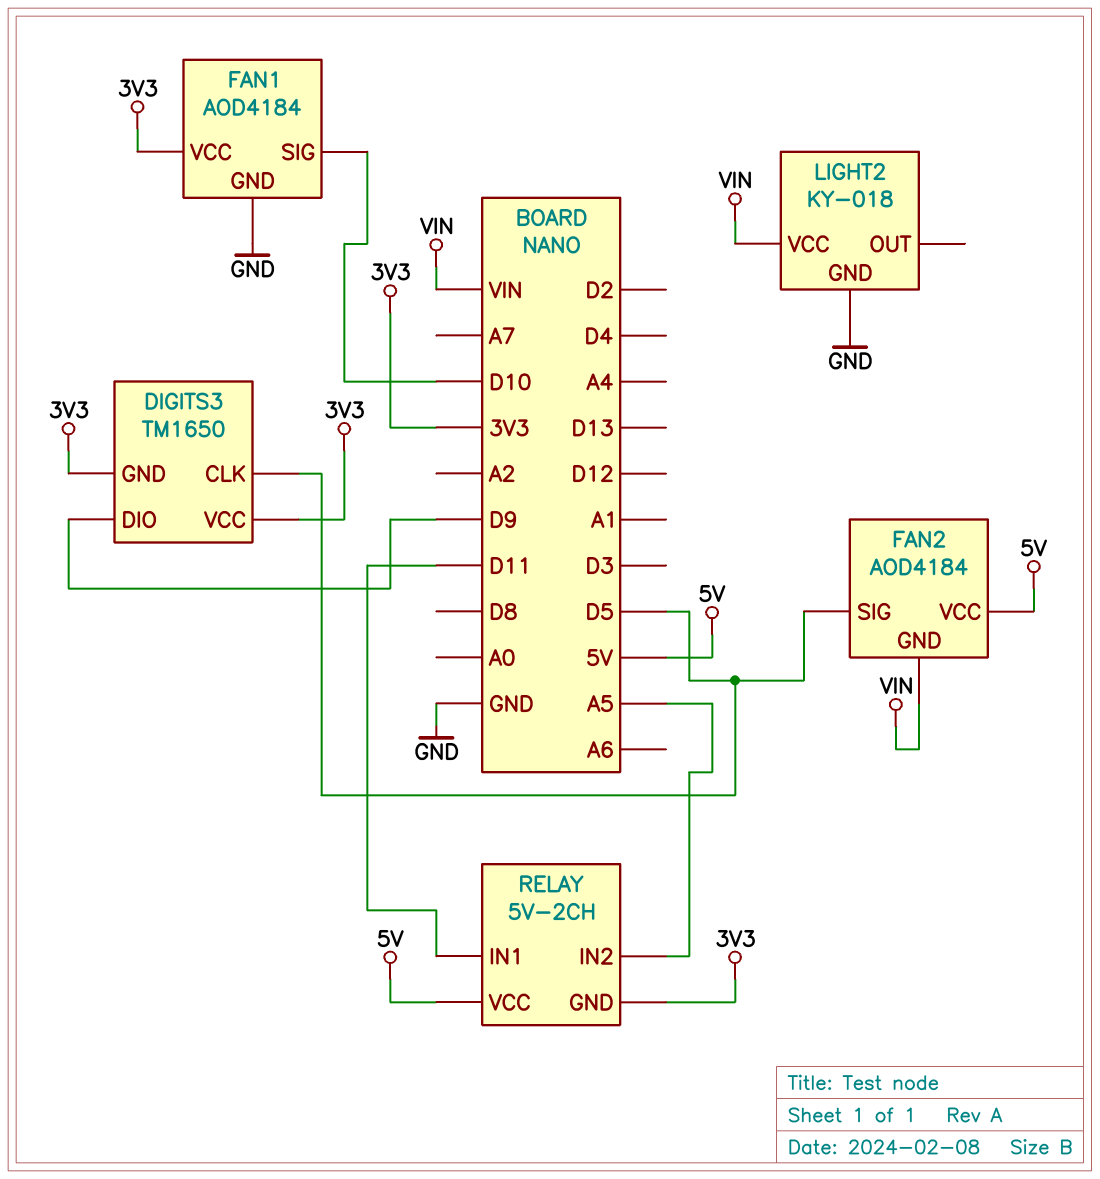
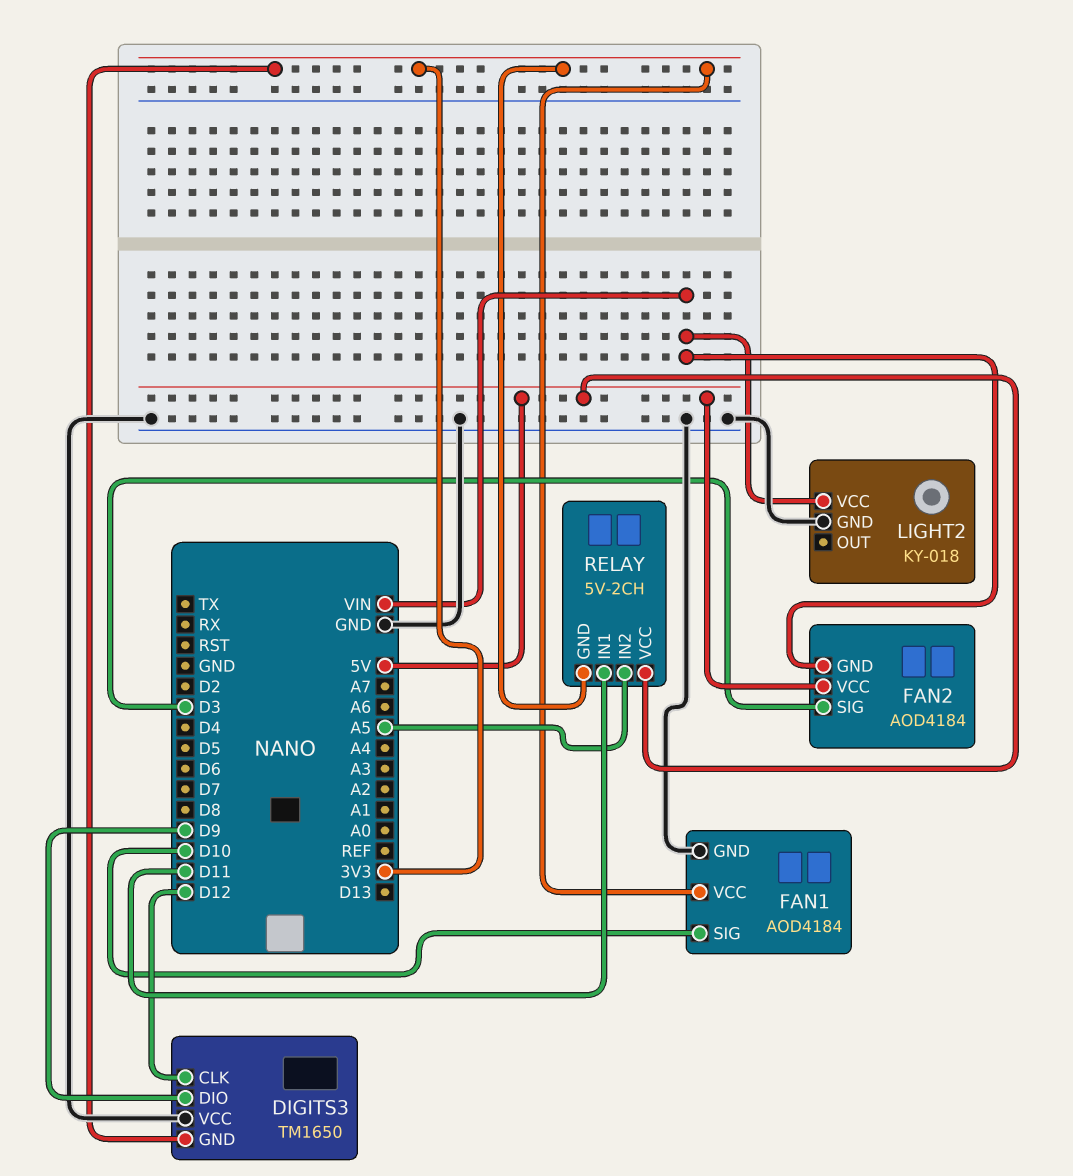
DIGITS3 pin CLK: D5 -> D12
DIGITS3 pin VCC: 3V3 -> GND
FAN2 pin SIG: D5 -> D3

